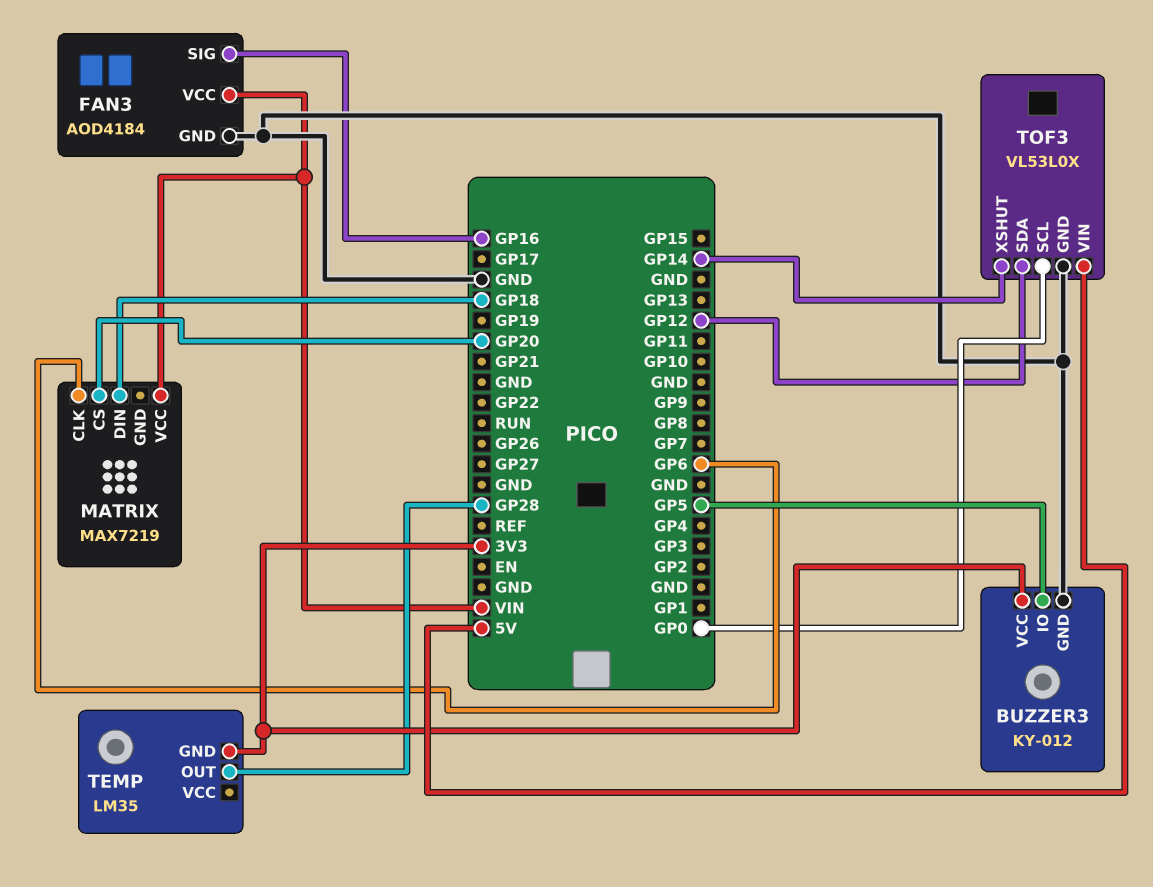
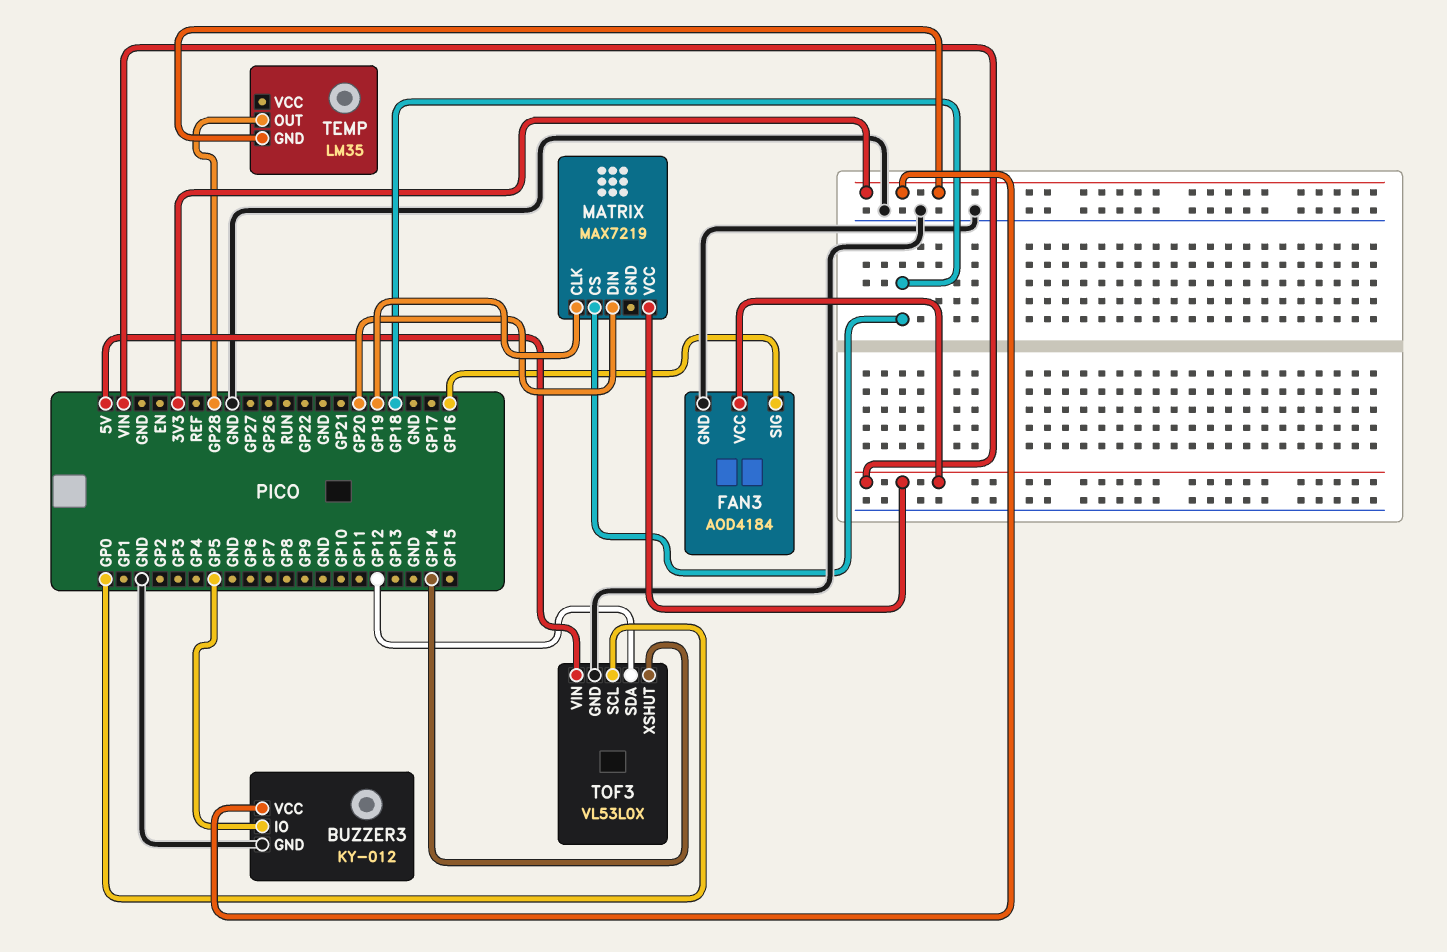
MATRIX pin CLK: GP6 -> GP19
MATRIX pin CS: GP20 -> GP18
MATRIX pin DIN: GP18 -> GP20

